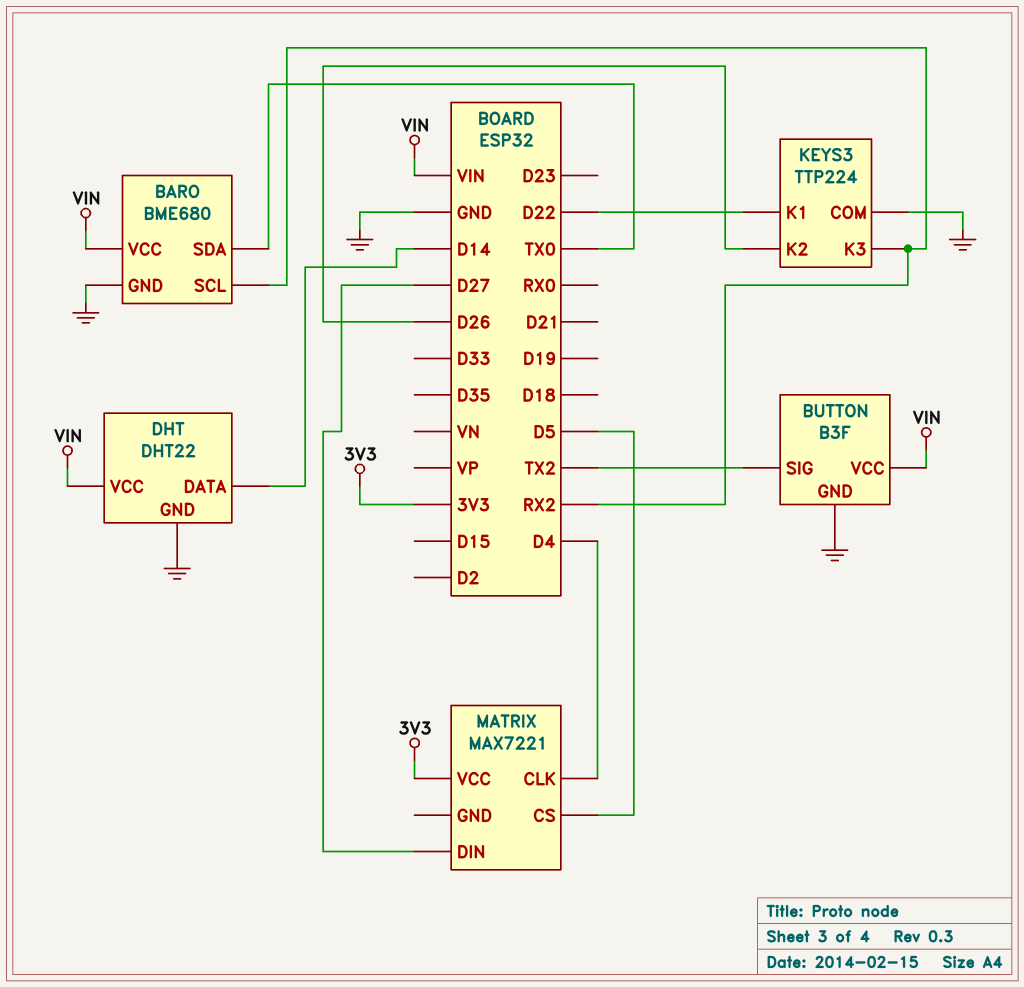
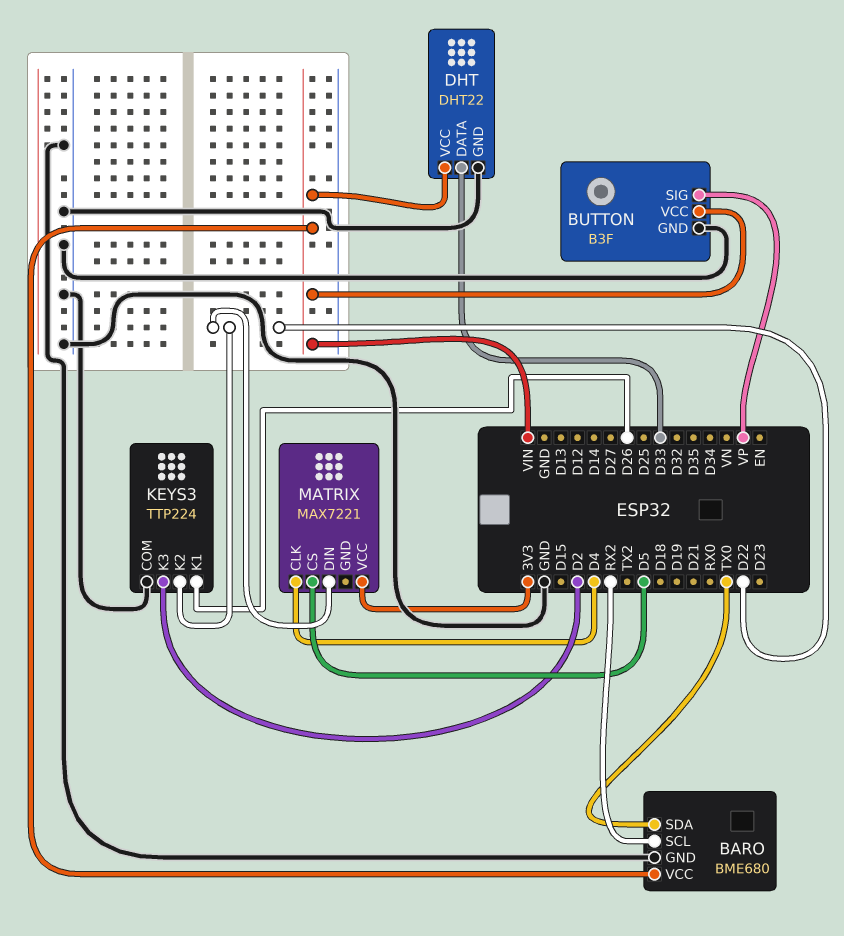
BUTTON pin SIG: TX2 -> VP
DHT pin DATA: D14 -> D33
KEYS3 pin K1: D22 -> D26
KEYS3 pin K2: D26 -> D22
KEYS3 pin K3: RX2 -> D2
MATRIX pin DIN: D27 -> D22

